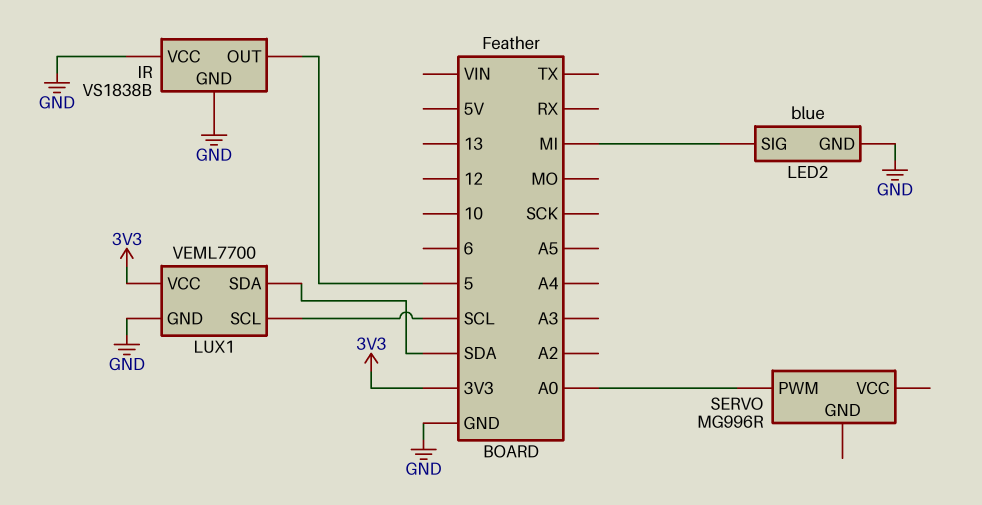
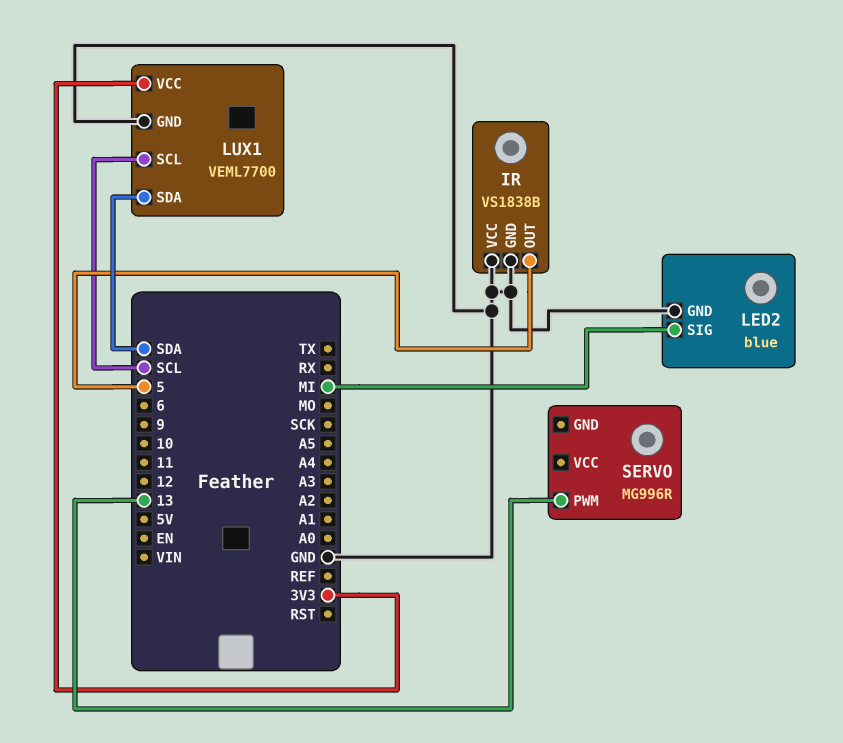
SERVO pin PWM: A0 -> 13

